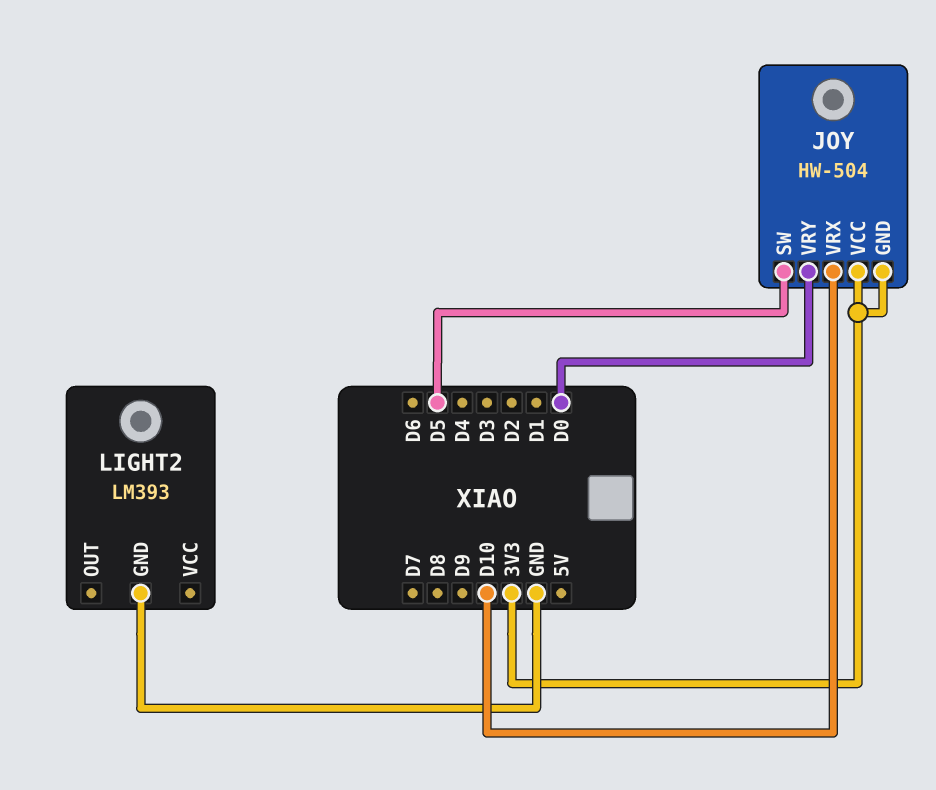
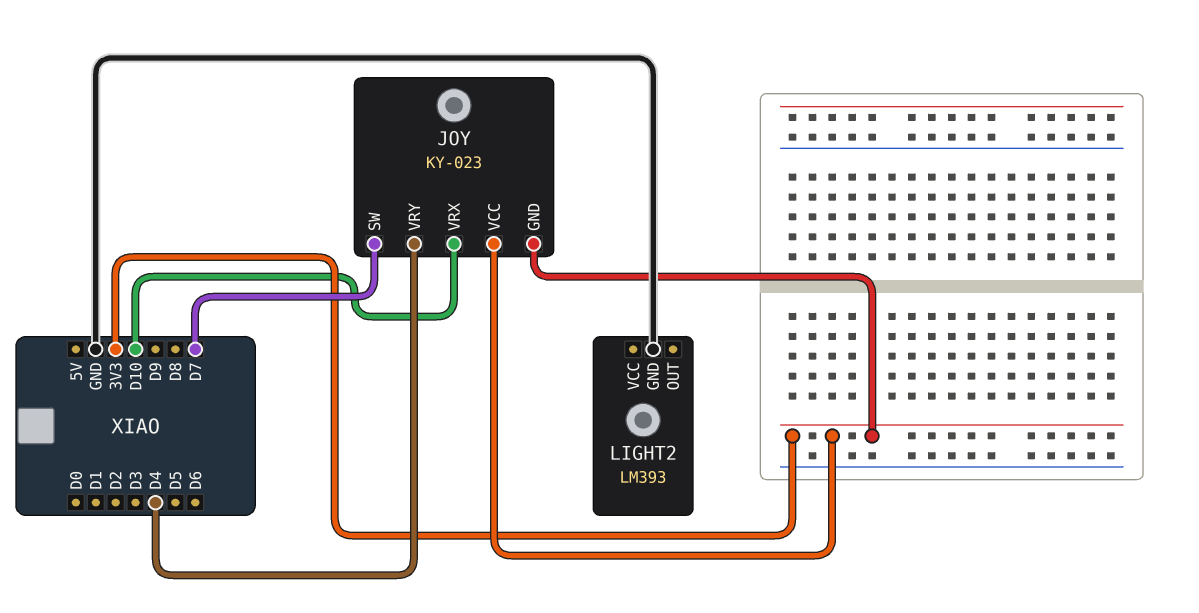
JOY: HW-504 -> KY-023
JOY pin SW: D5 -> D7
JOY pin VRY: D0 -> D4

